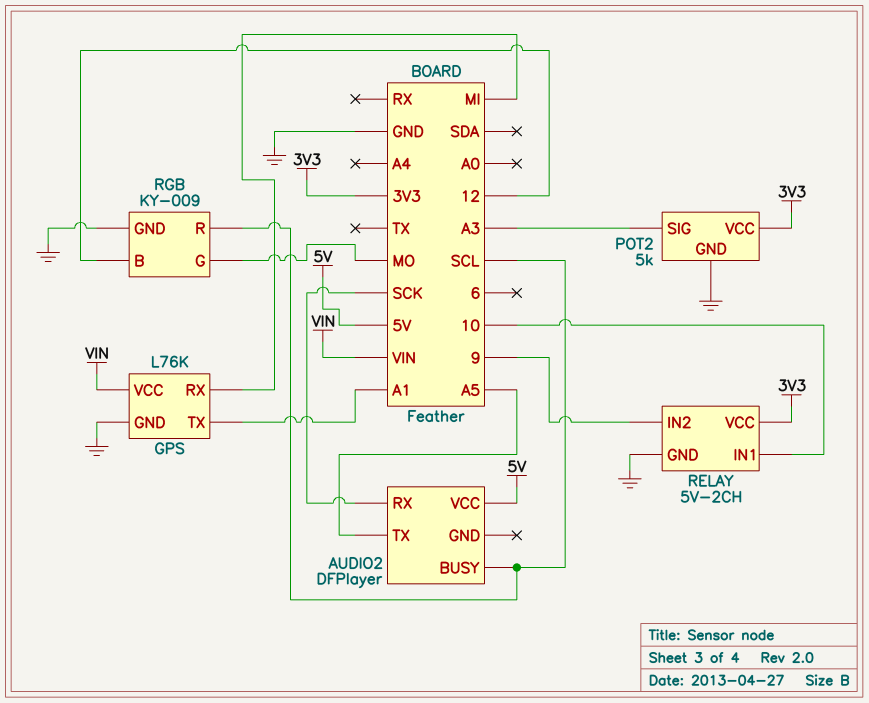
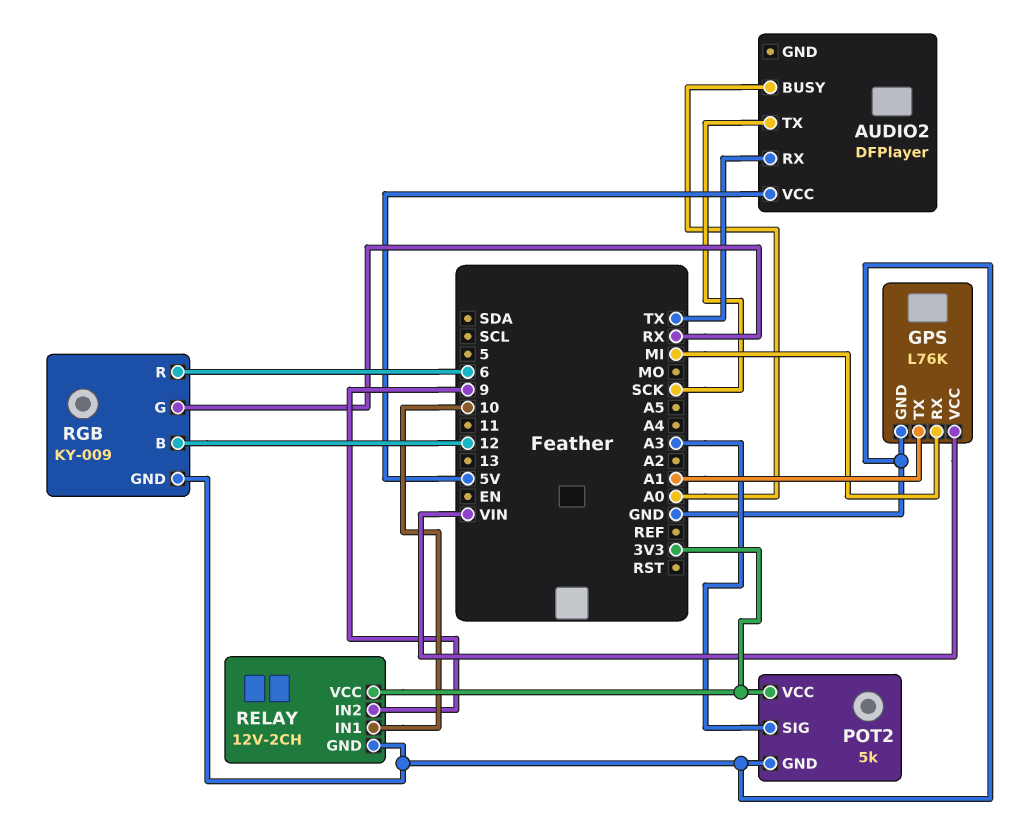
AUDIO2 pin BUSY: SCL -> A0
AUDIO2 pin RX: SCK -> TX
AUDIO2 pin TX: A5 -> SCK
RELAY: 5V-2CH -> 12V-2CH
RGB pin G: MO -> RX
RGB pin R: SCL -> 6

